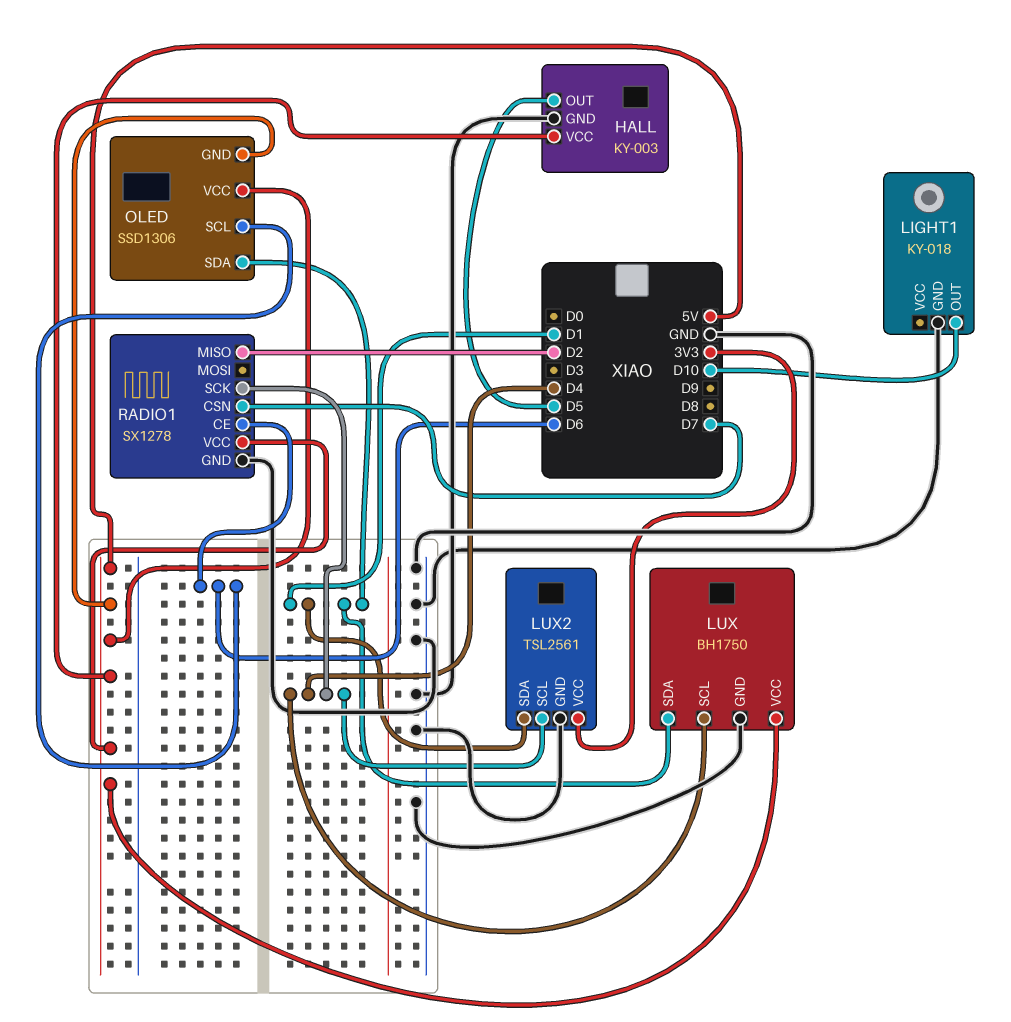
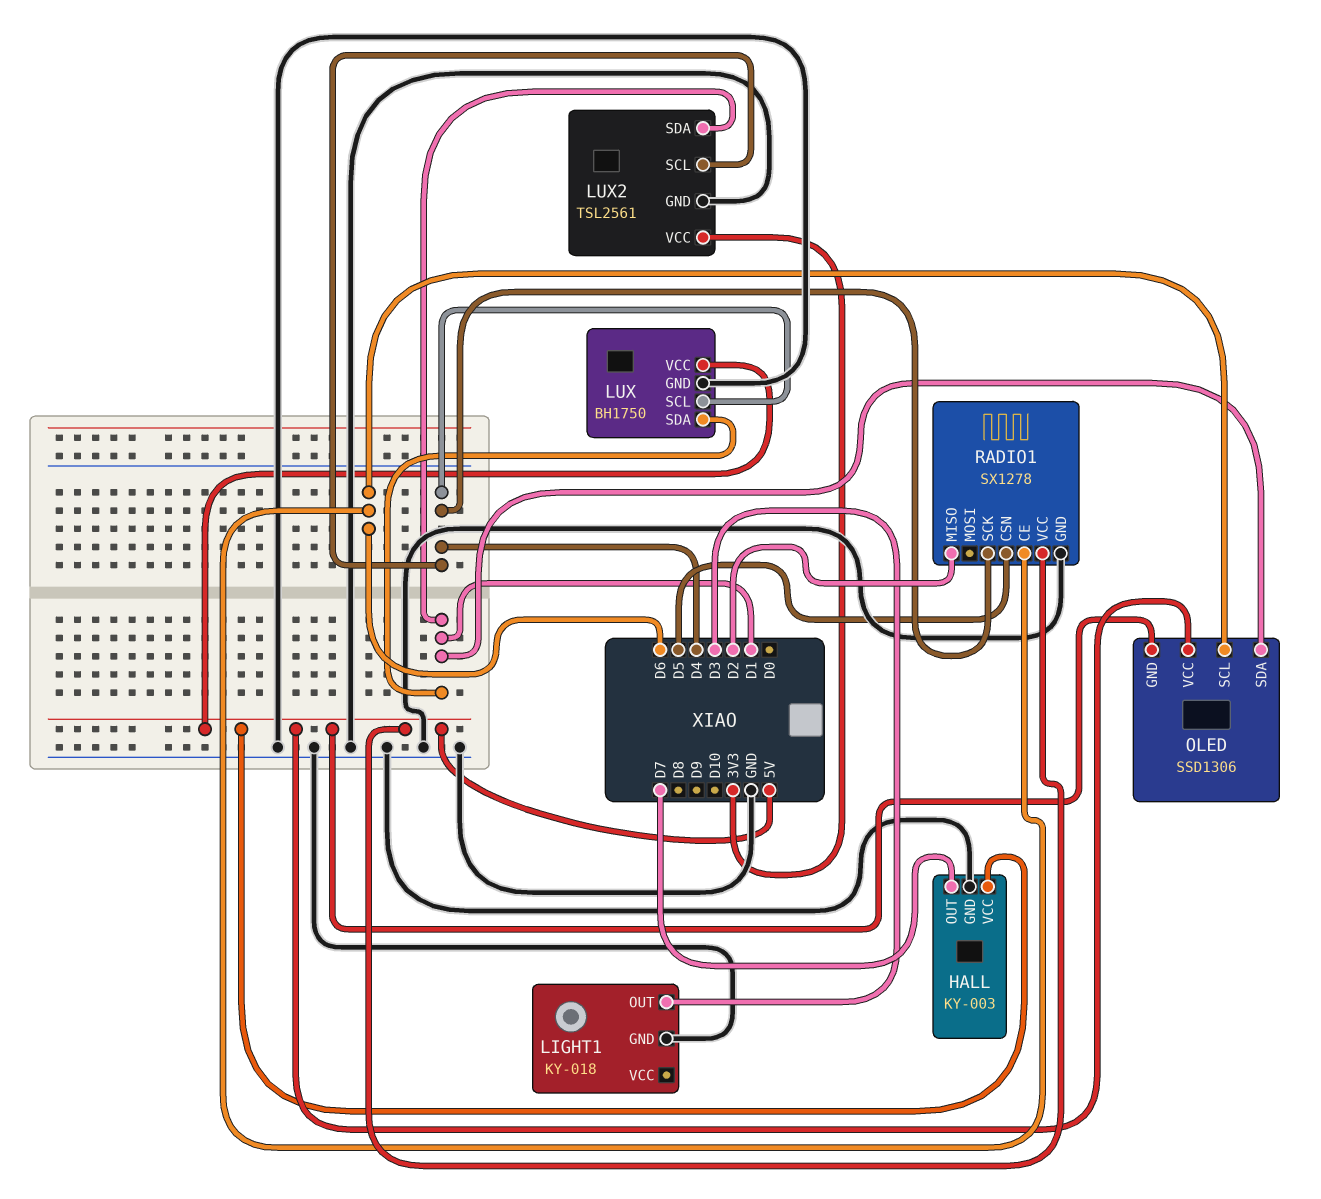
HALL pin OUT: D5 -> D7
LIGHT1 pin OUT: D10 -> D3
RADIO1 pin CSN: D7 -> D5

